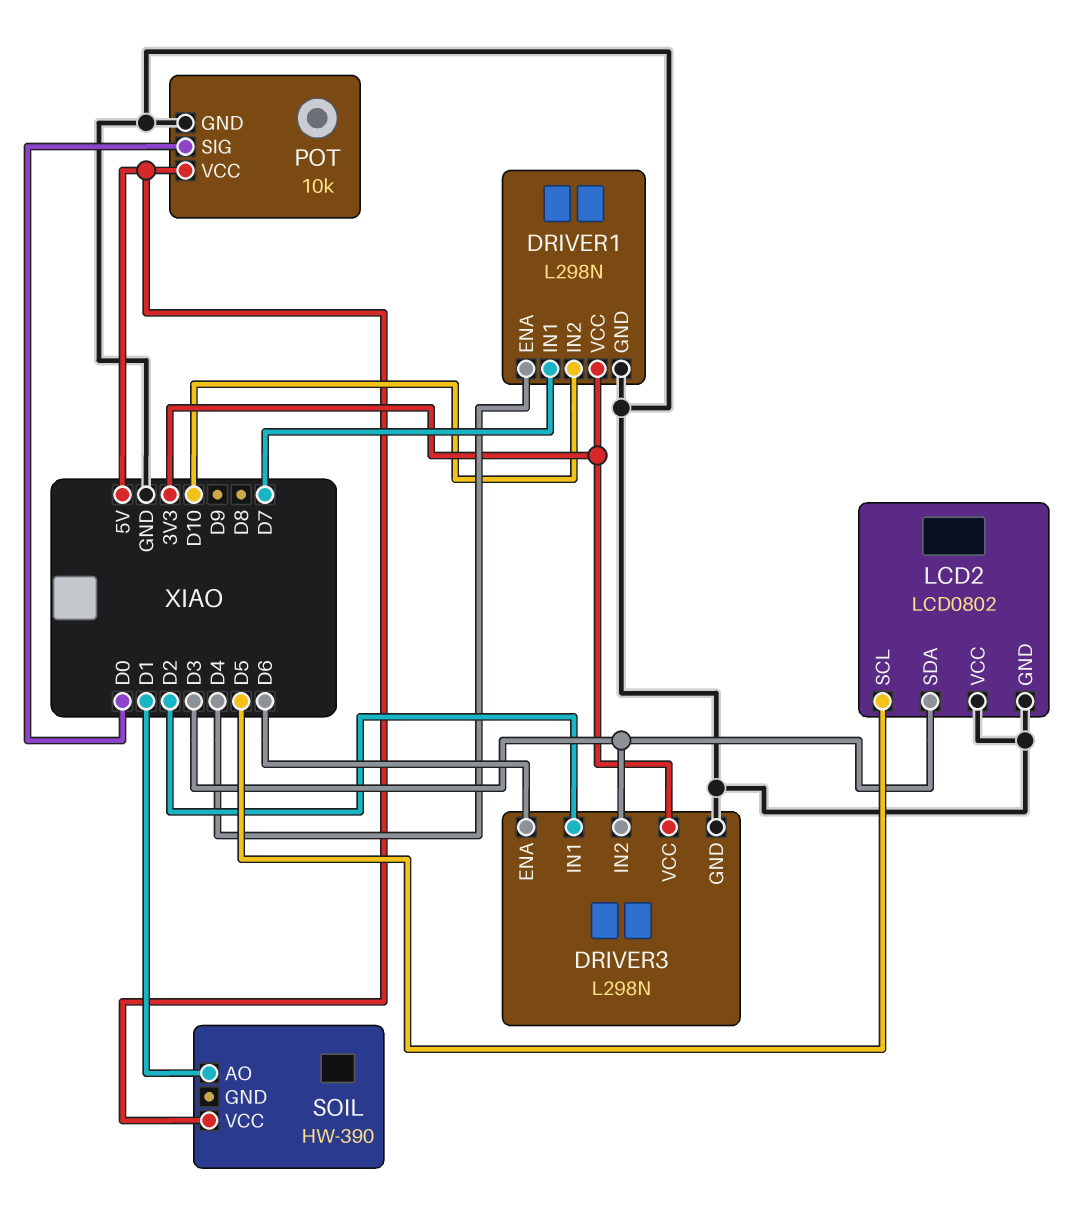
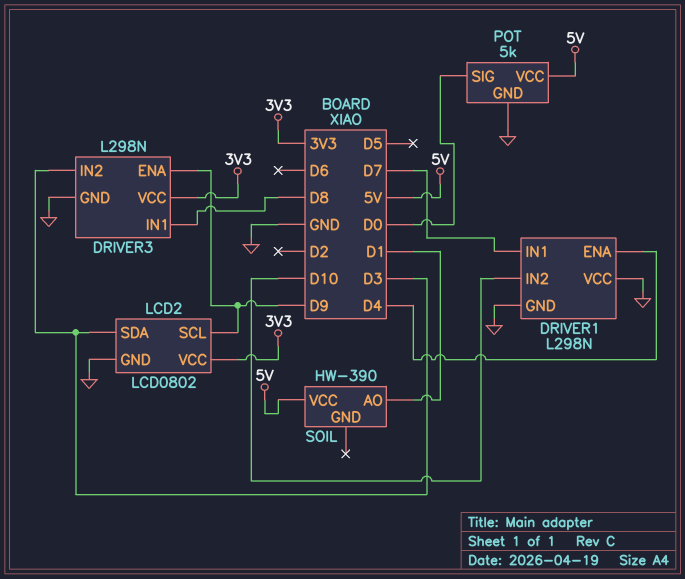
DRIVER1 pin VCC: 3V3 -> GND
DRIVER3 pin ENA: D6 -> D9
DRIVER3 pin IN1: D2 -> D8
LCD2 pin SCL: D5 -> D9
LCD2 pin VCC: GND -> 3V3
POT: 10k -> 5k

